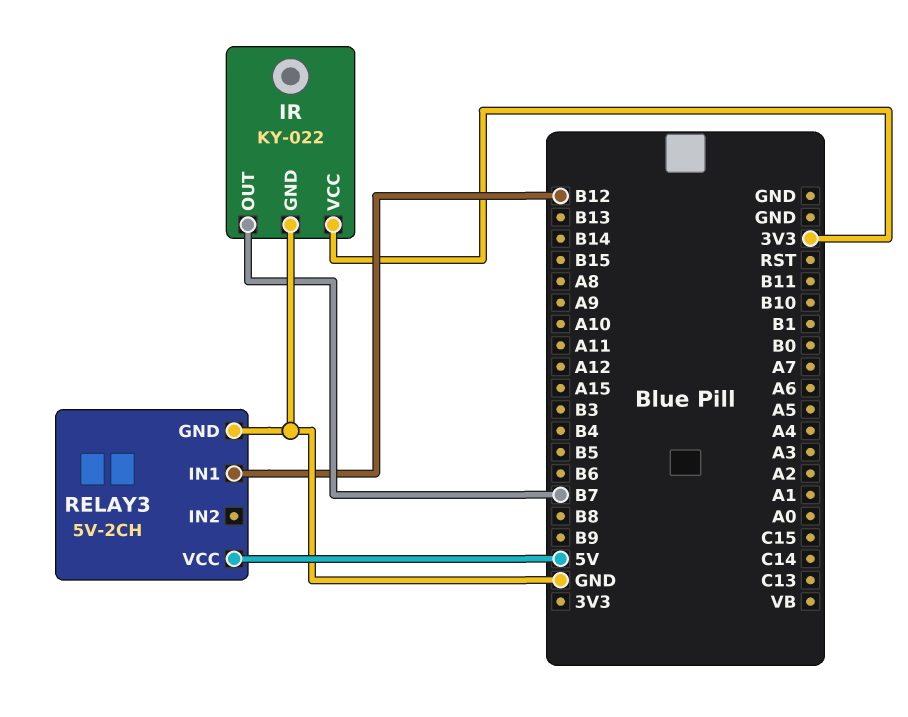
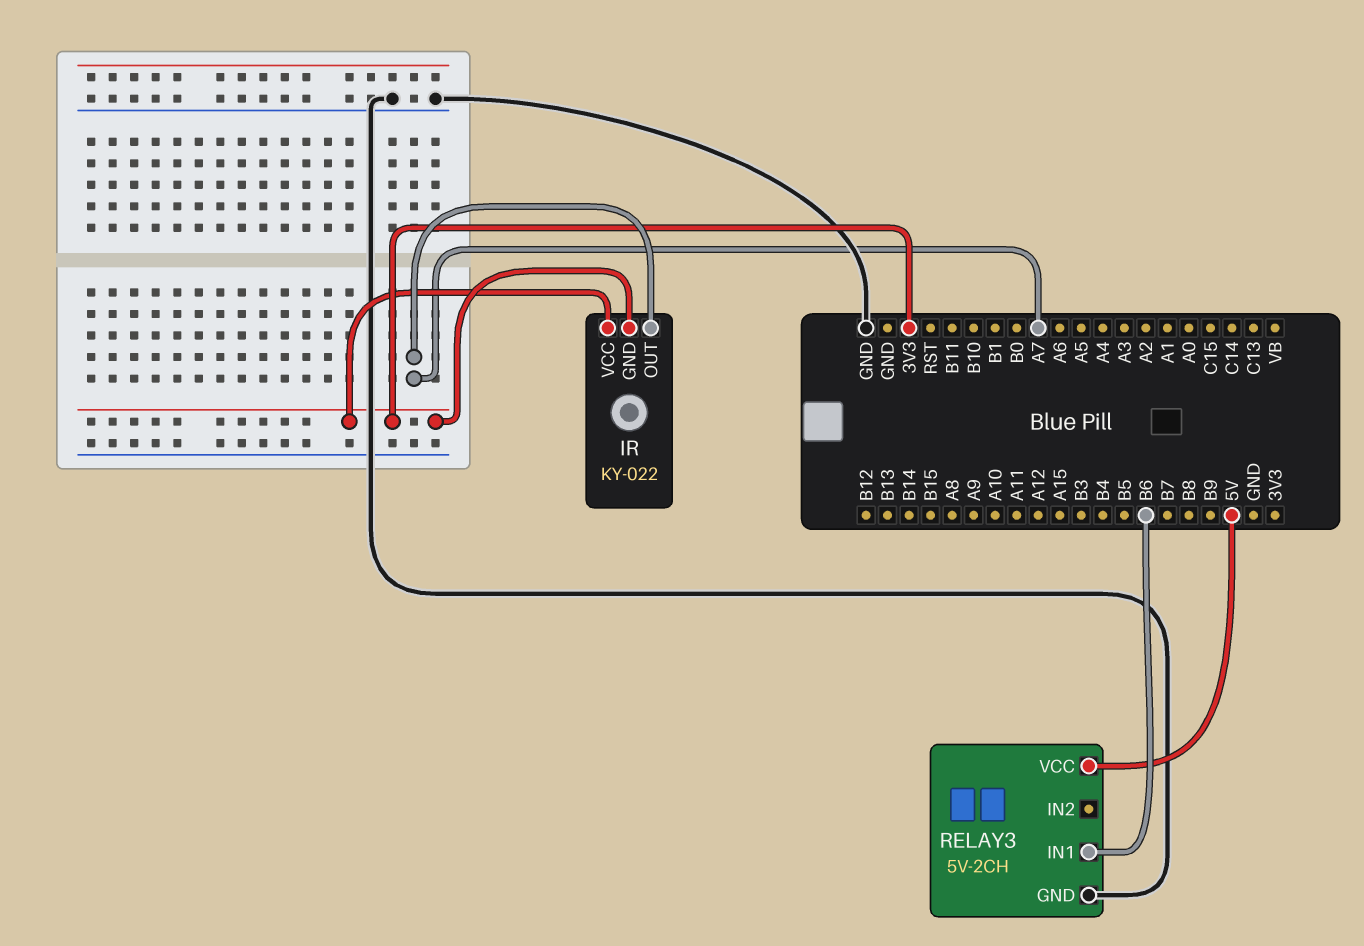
IR pin GND: GND -> 3V3
IR pin OUT: B7 -> A7
RELAY3 pin IN1: B12 -> B6

